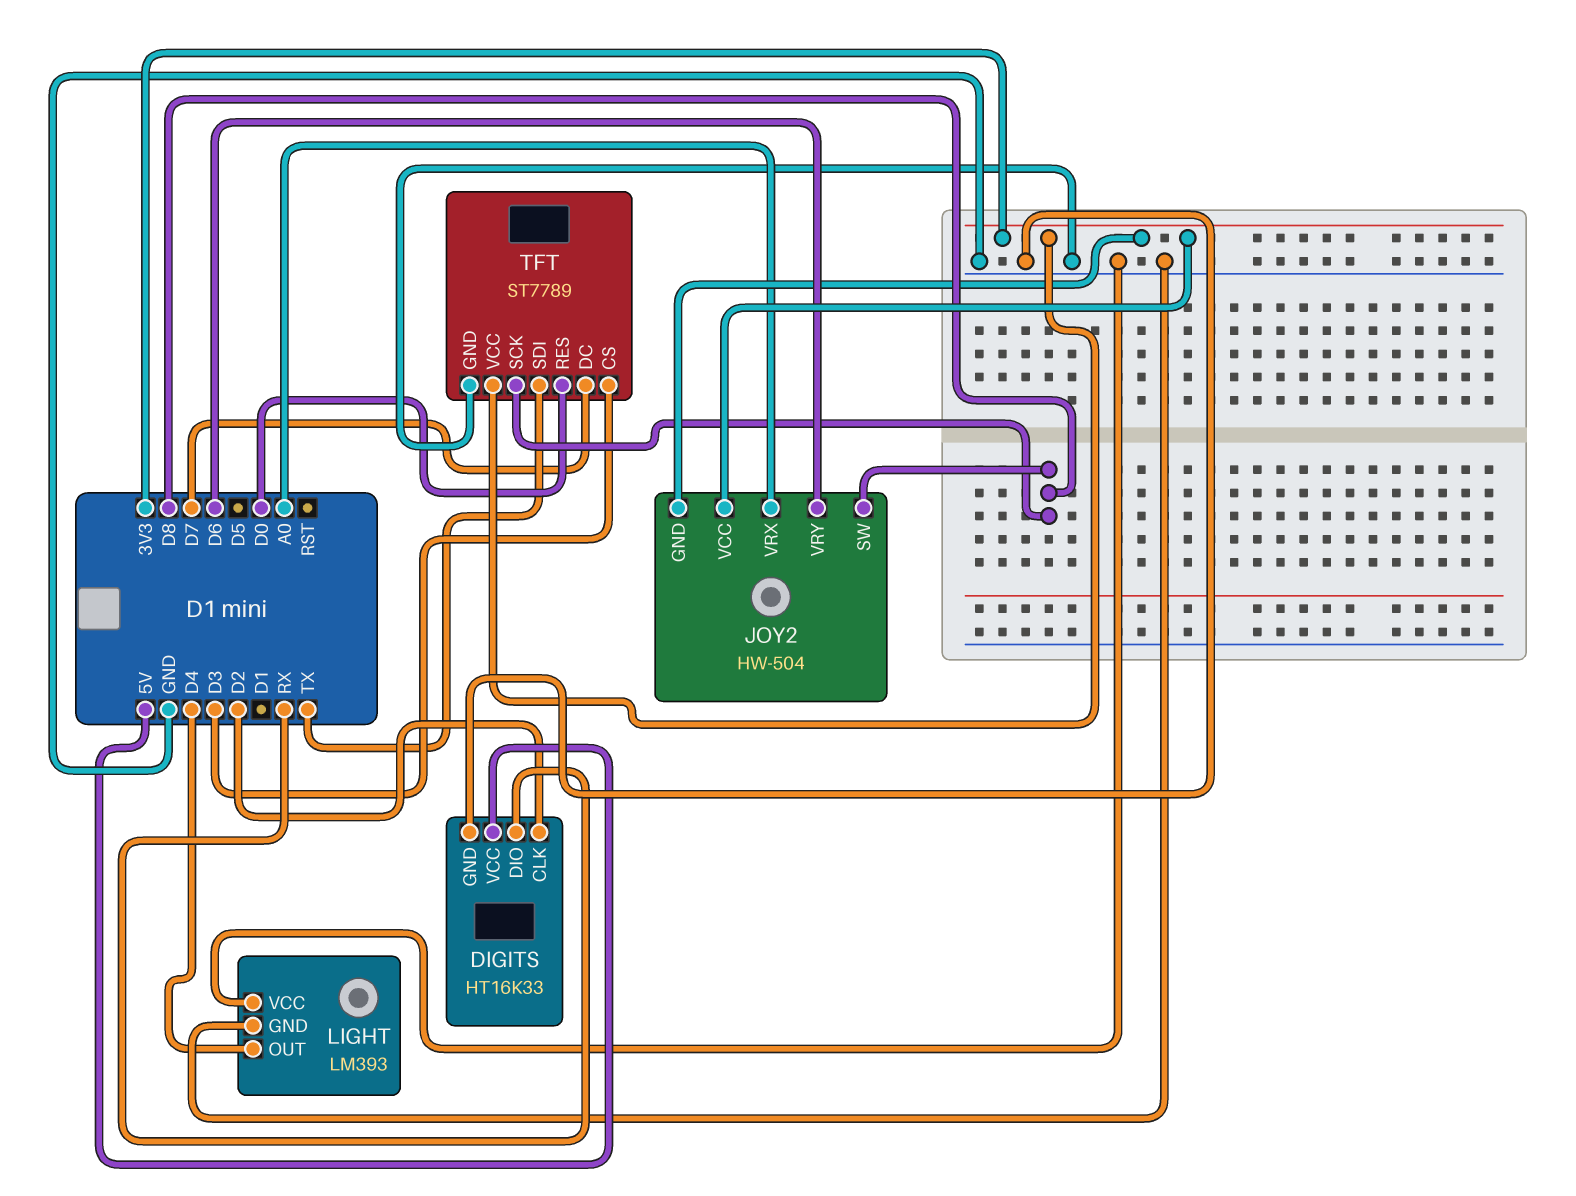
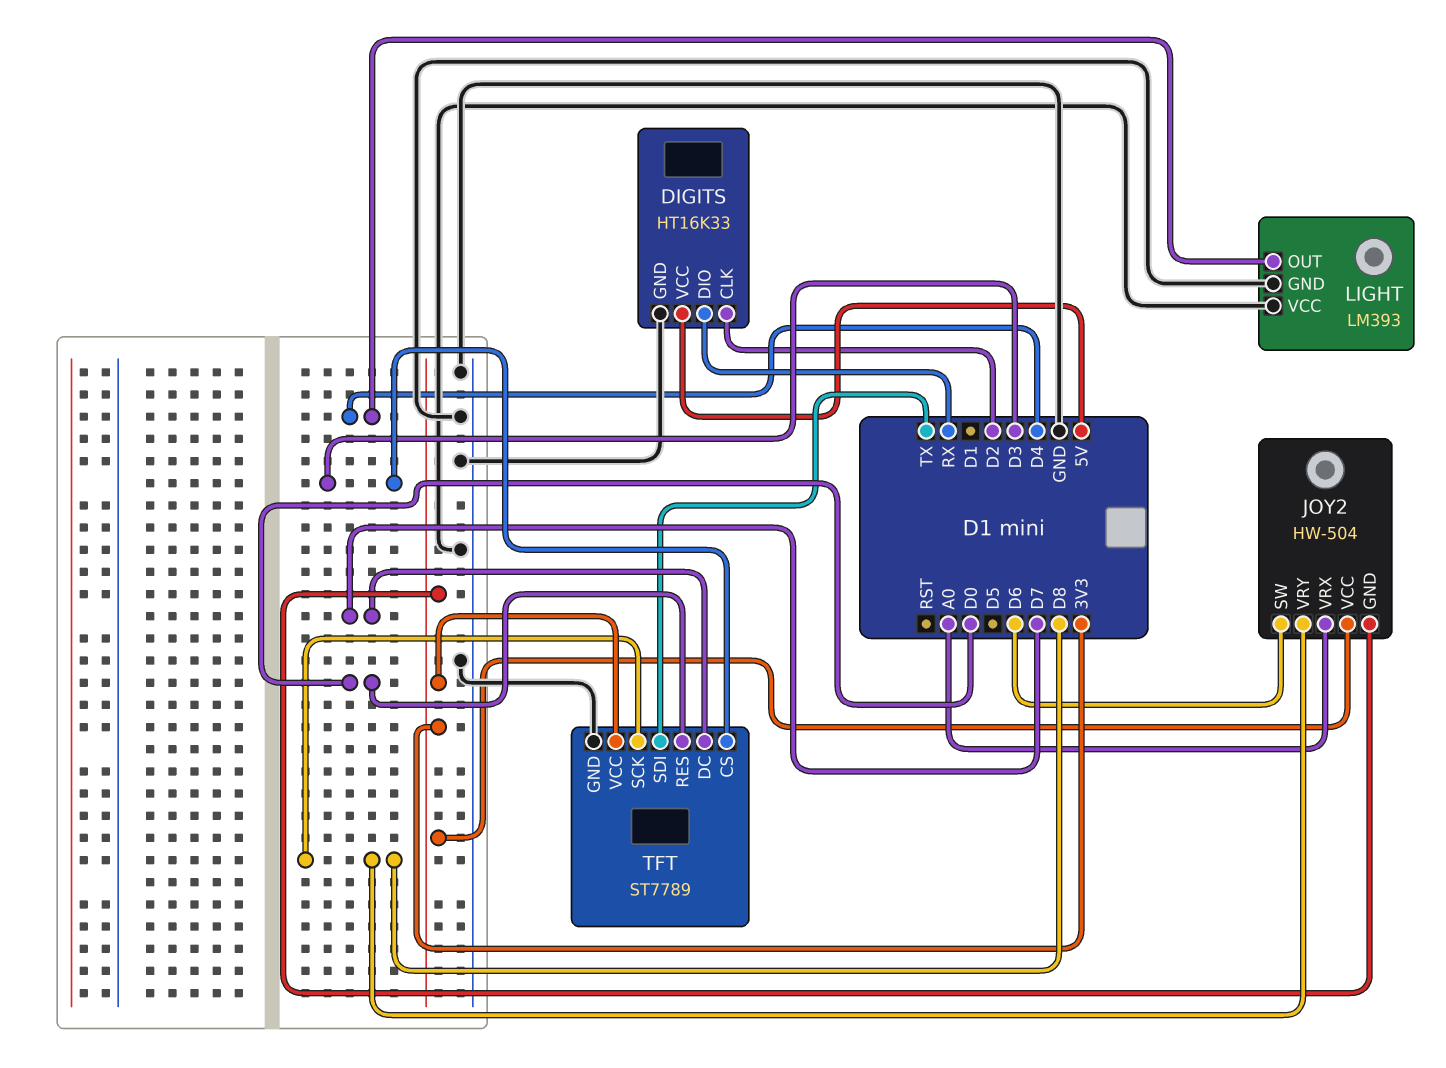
JOY2 pin SW: D8 -> D6
JOY2 pin VRY: D6 -> D8

